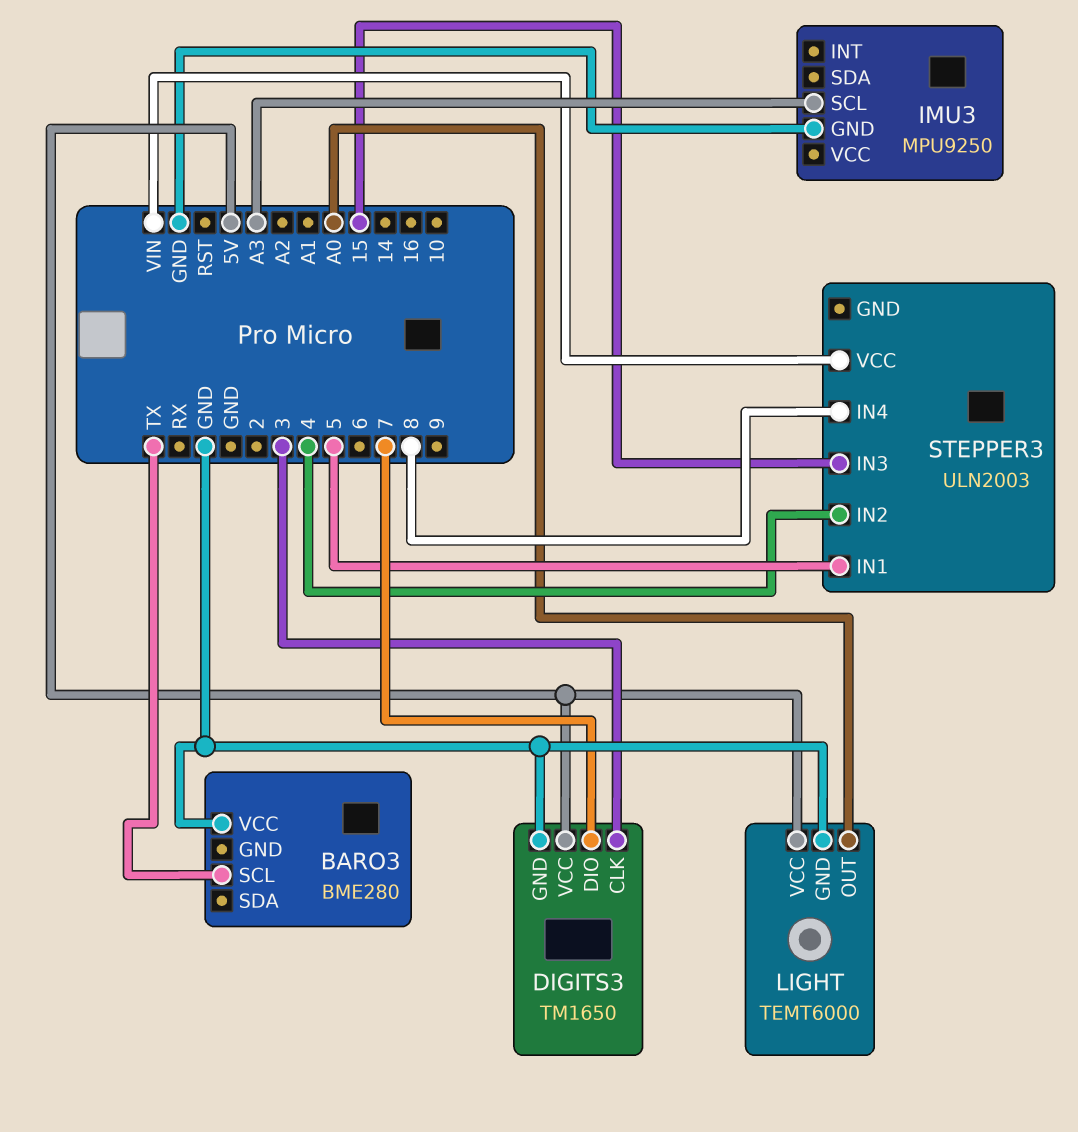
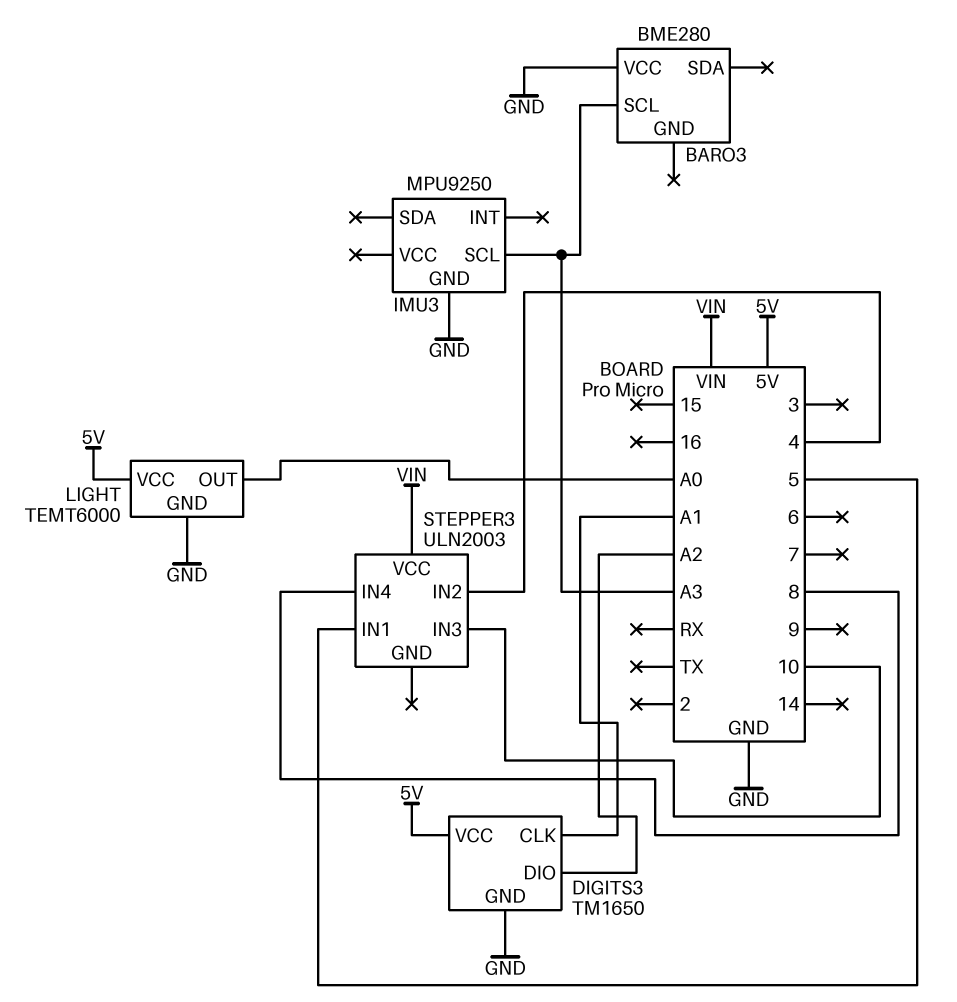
BARO3 pin SCL: TX -> A3
DIGITS3 pin CLK: 3 -> A1
DIGITS3 pin DIO: 7 -> A2
STEPPER3 pin IN3: 15 -> 10

